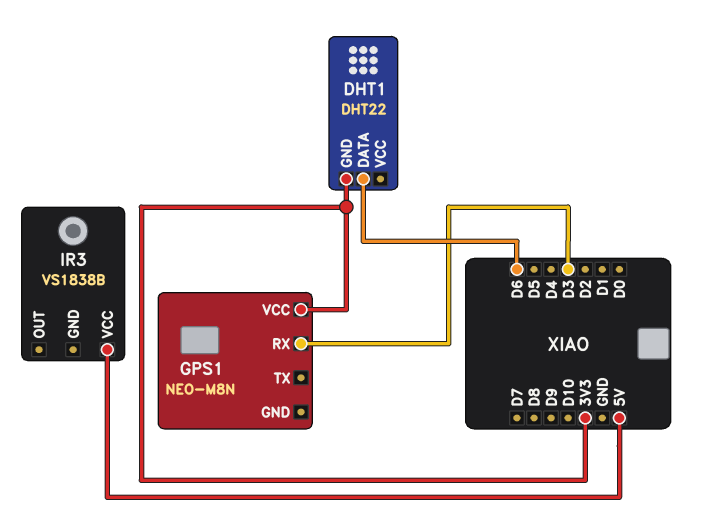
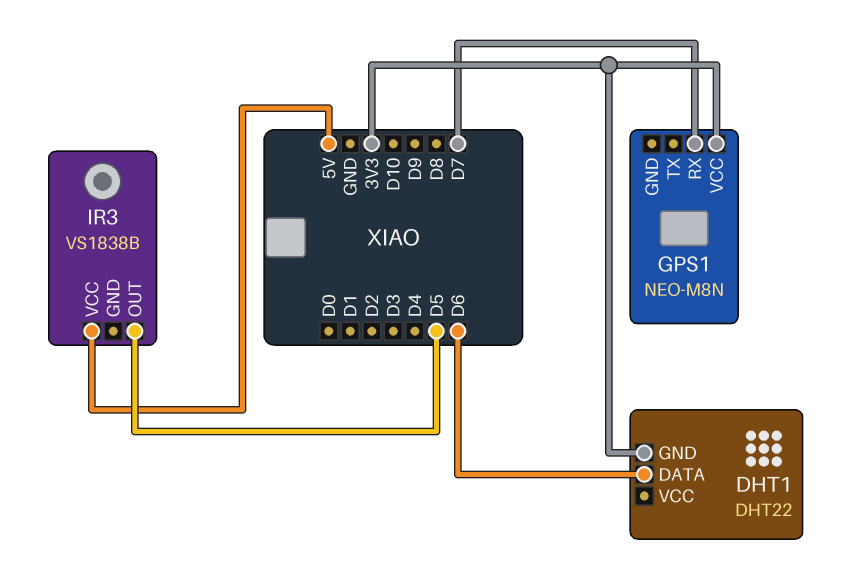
GPS1 pin RX: D3 -> D7
IR3 pin OUT: none -> D5

